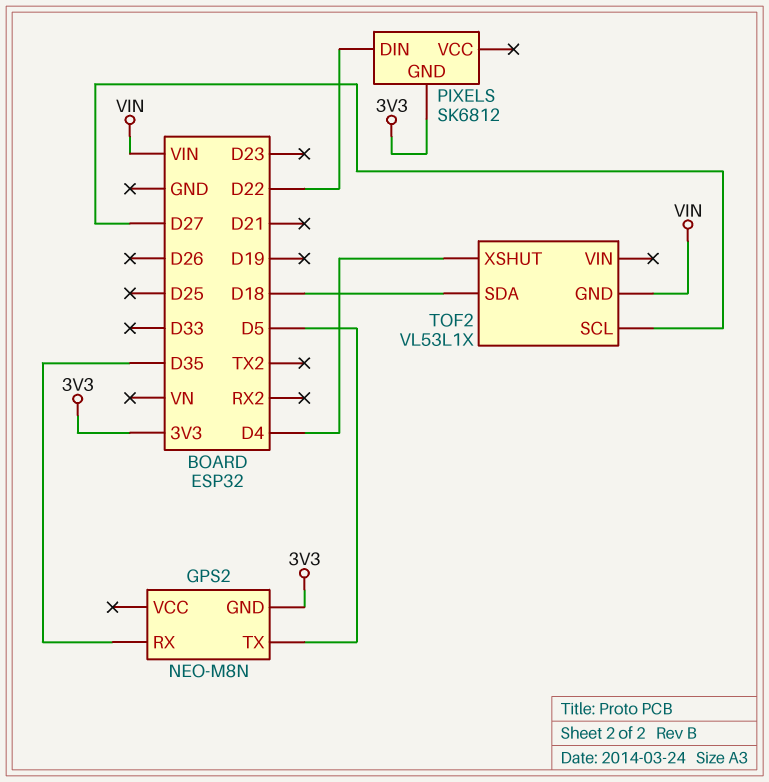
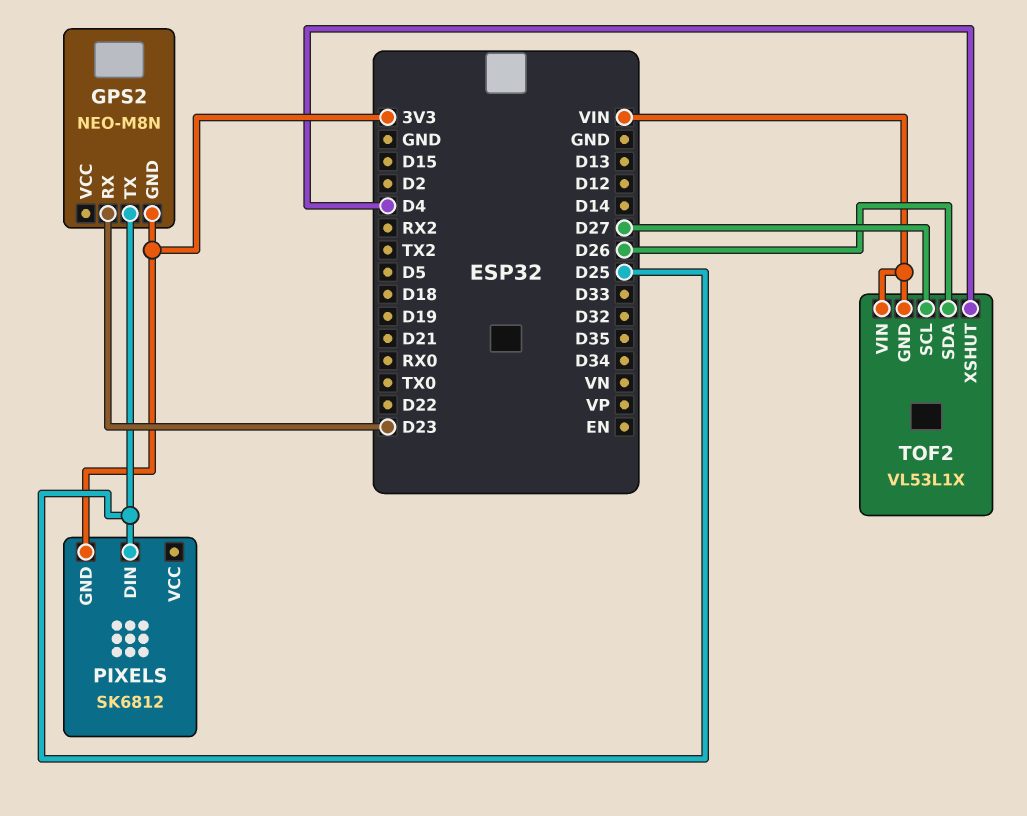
GPS2 pin RX: D35 -> D23
GPS2 pin TX: D5 -> D25
PIXELS pin DIN: D22 -> D25
TOF2 pin SDA: D18 -> D26
TOF2 pin VIN: none -> VIN

